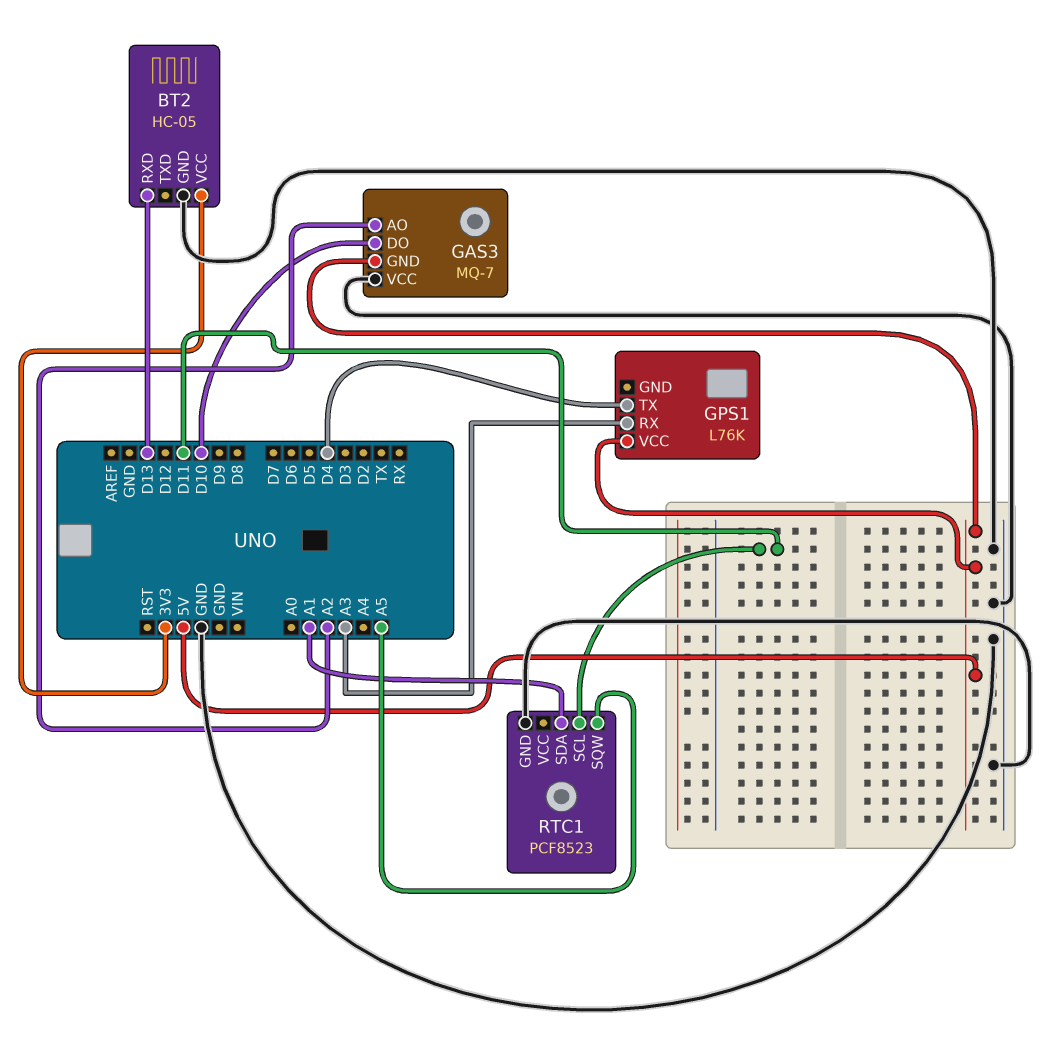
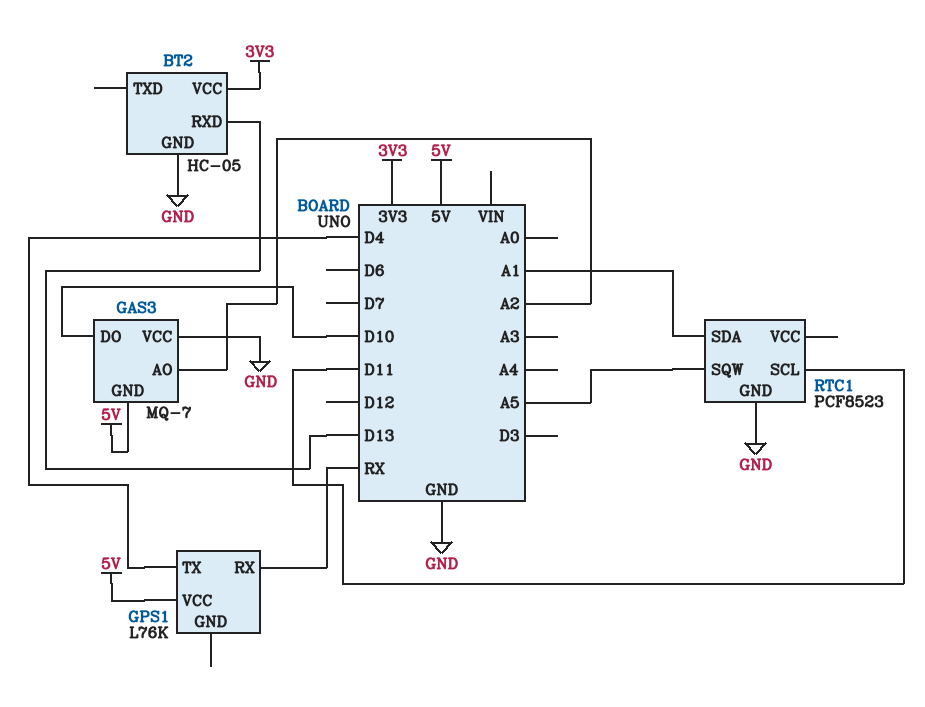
GPS1 pin RX: A3 -> RX

